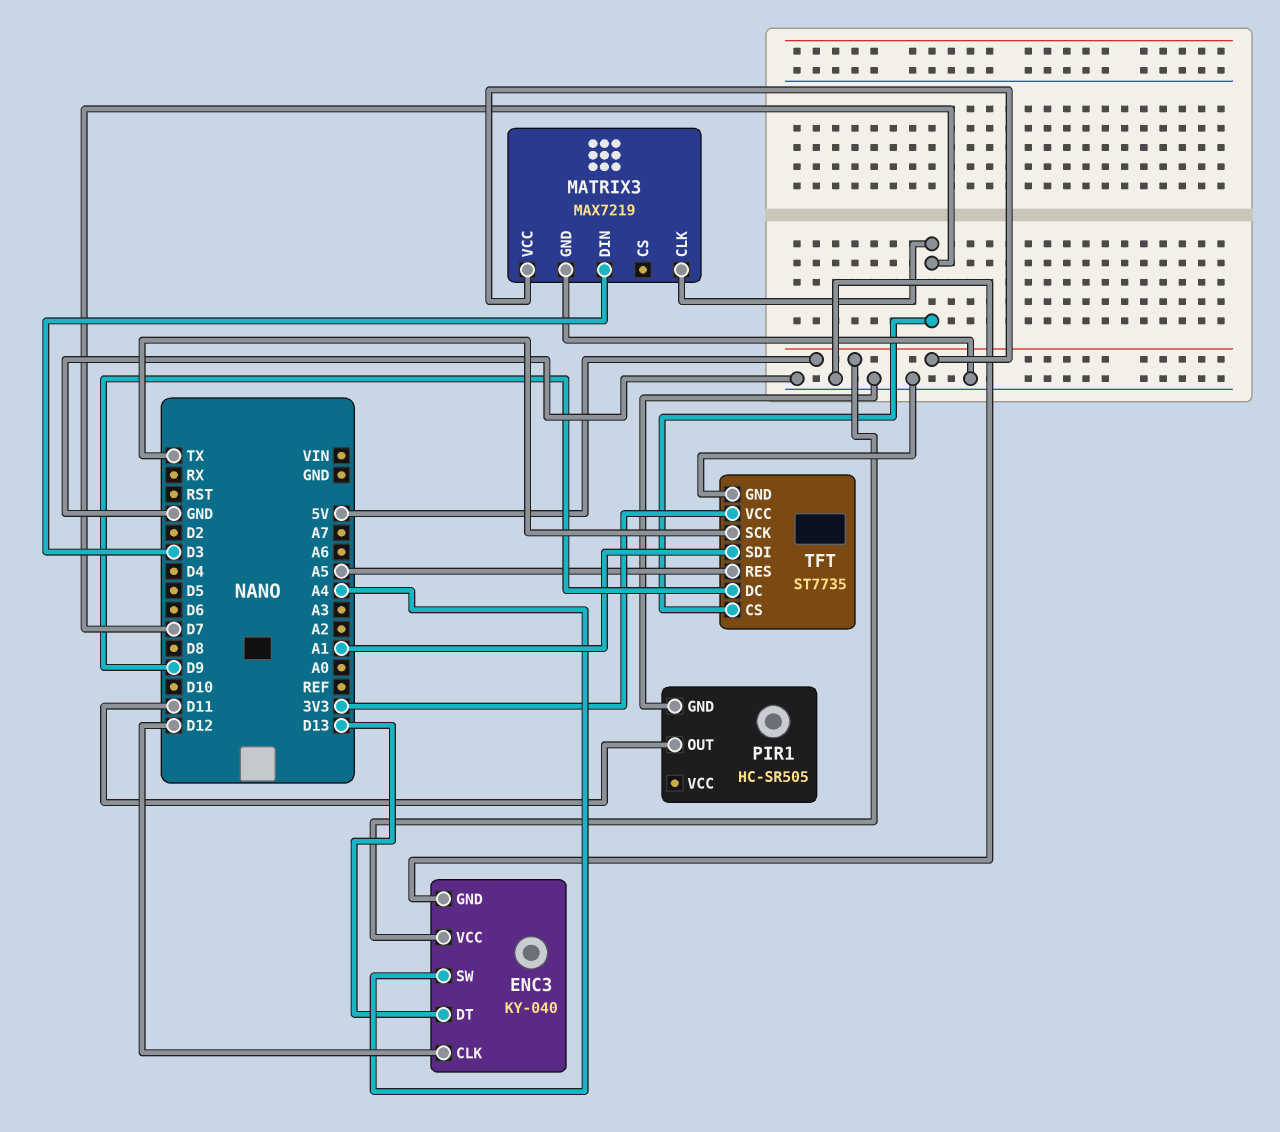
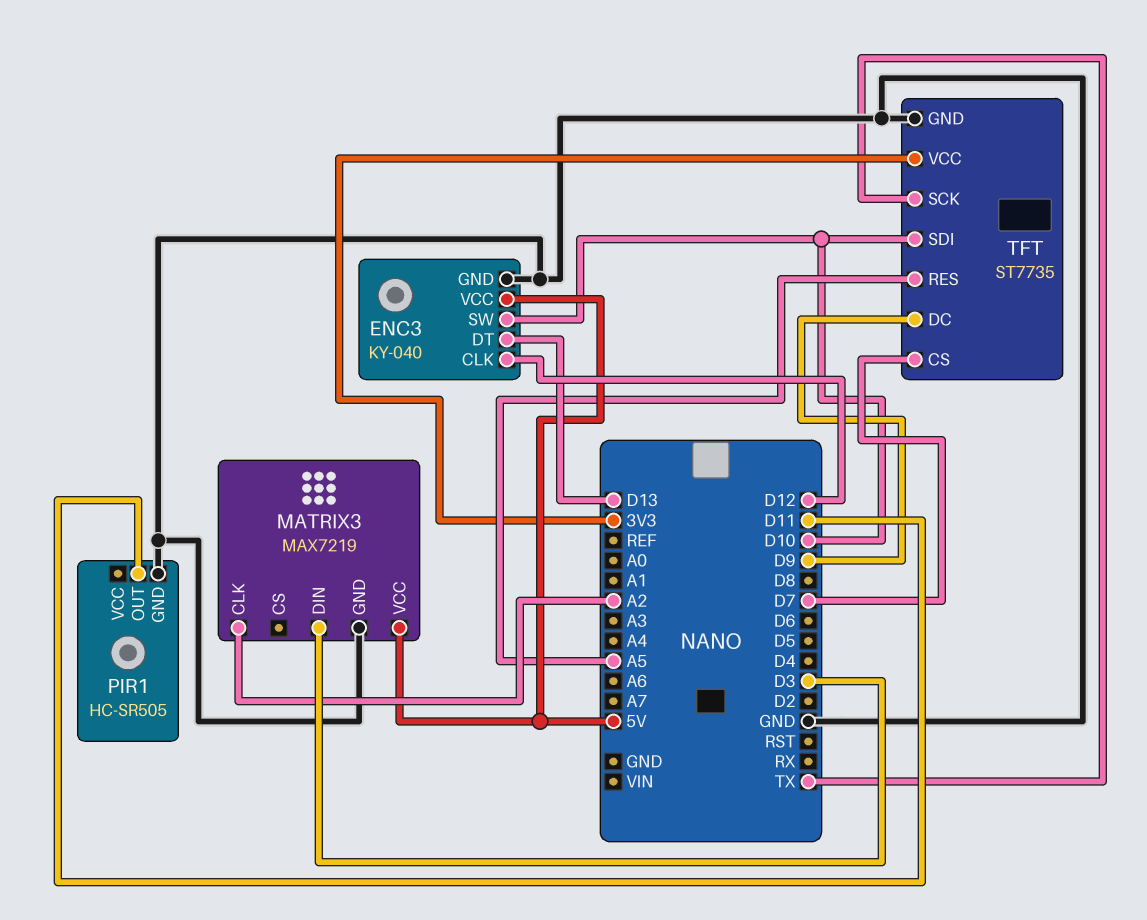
ENC3 pin SW: A4 -> D10
MATRIX3 pin CLK: D7 -> A2
TFT pin SDI: A1 -> D10

